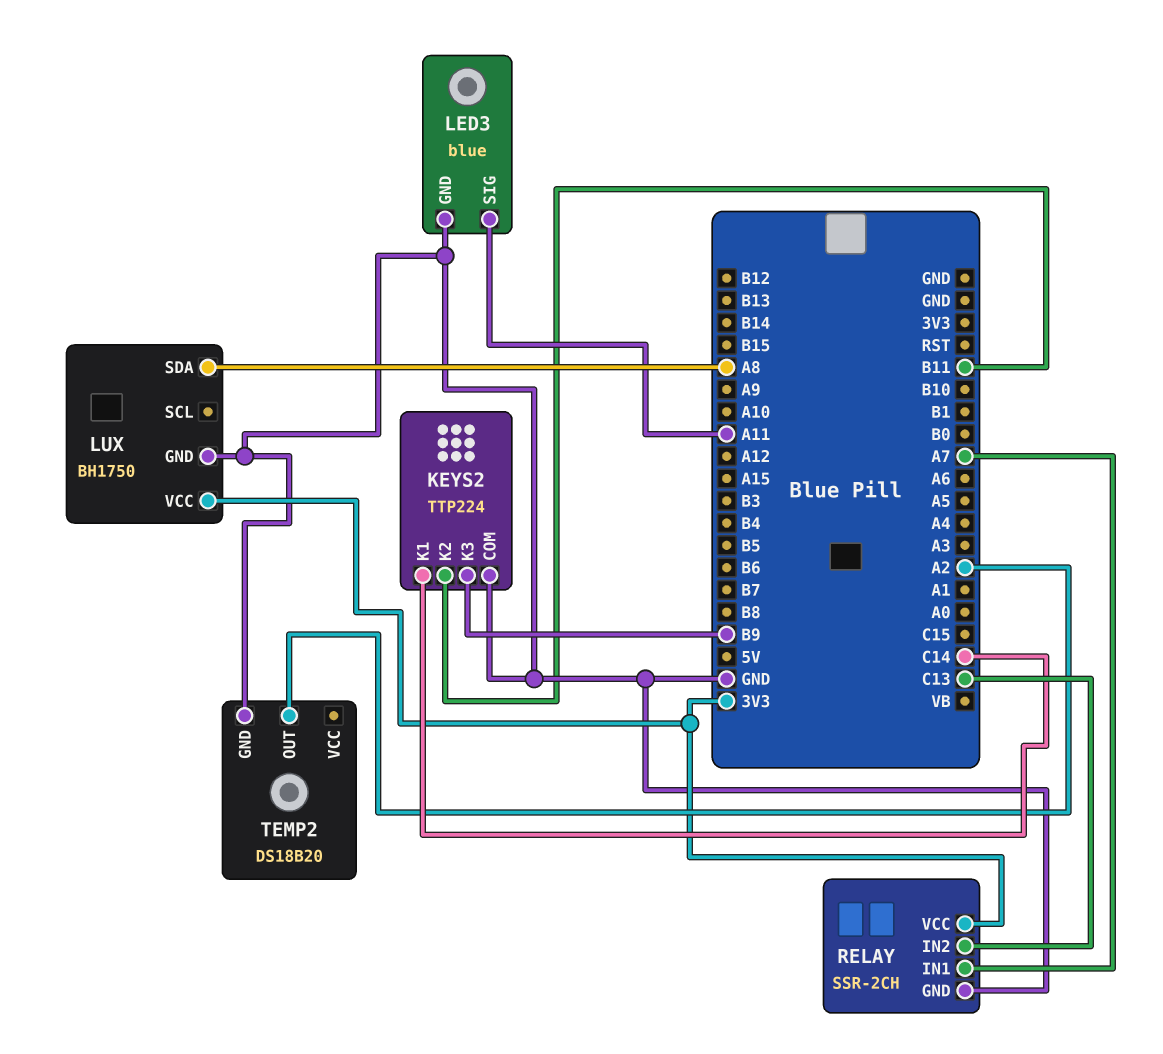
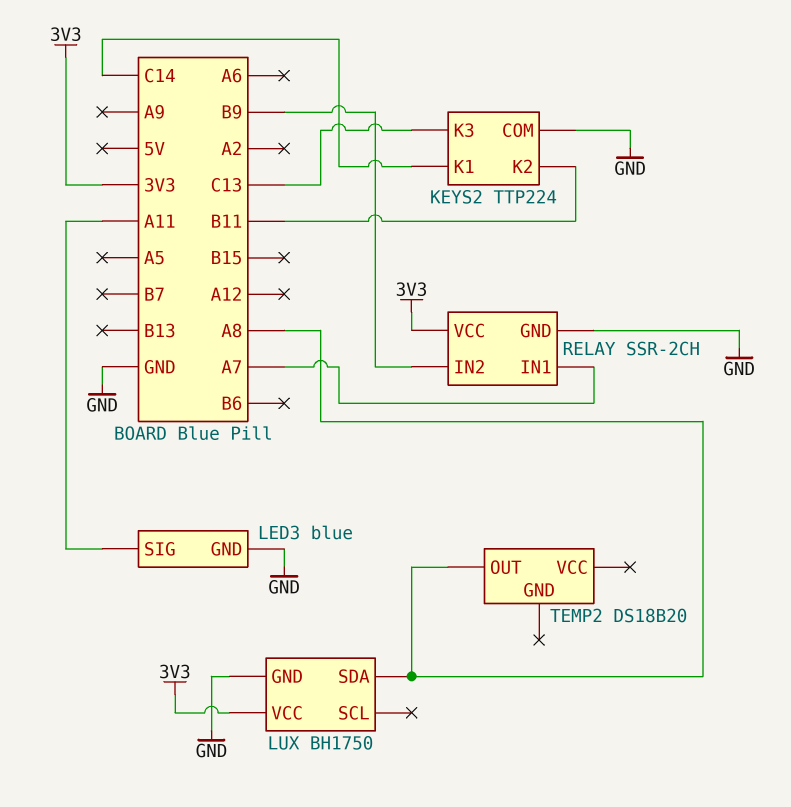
KEYS2 pin K3: B9 -> C13
RELAY pin IN2: C13 -> B9
TEMP2 pin GND: GND -> none
TEMP2 pin OUT: A2 -> A8

